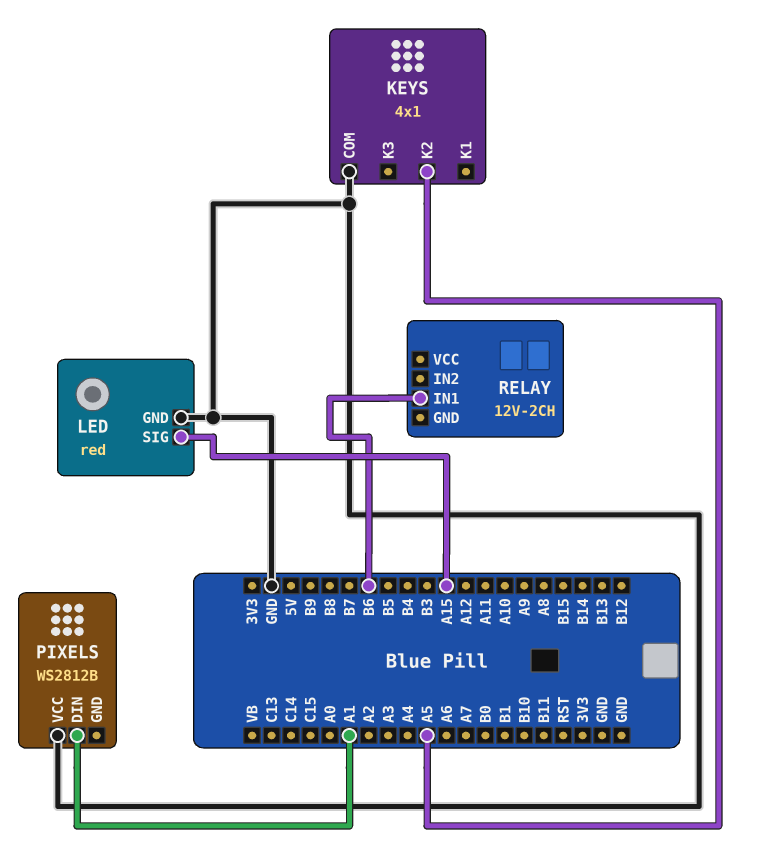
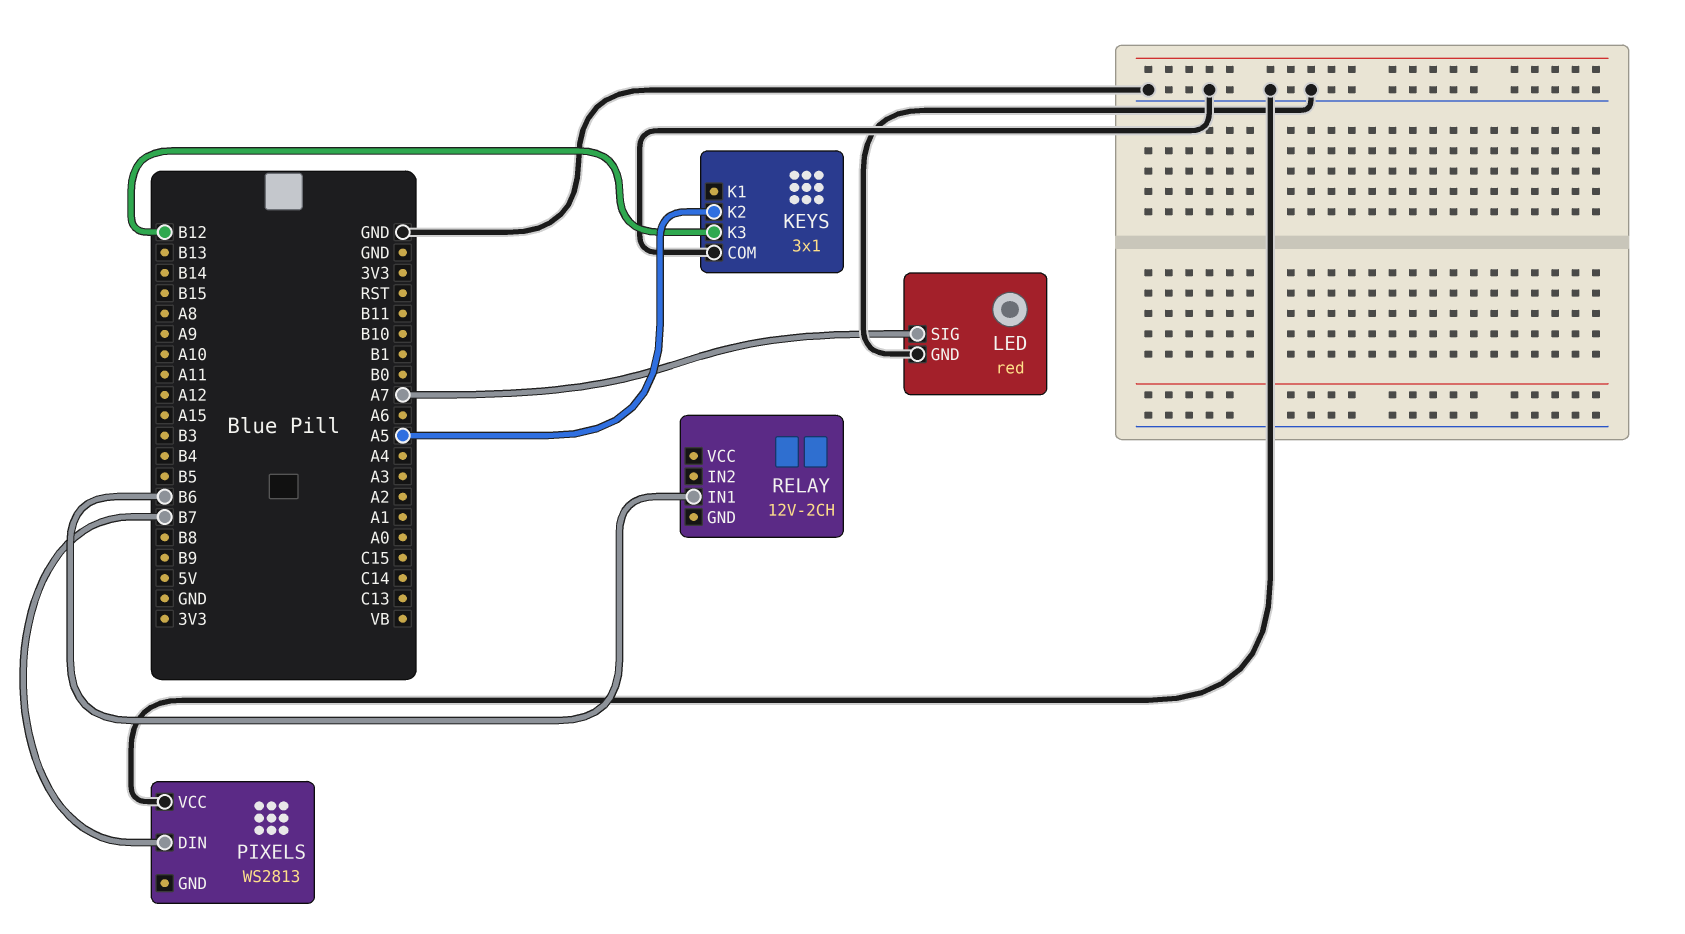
KEYS: 4x1 -> 3x1
KEYS pin K3: none -> B12
LED pin SIG: A15 -> A7
PIXELS: WS2812B -> WS2813
PIXELS pin DIN: A1 -> B7

